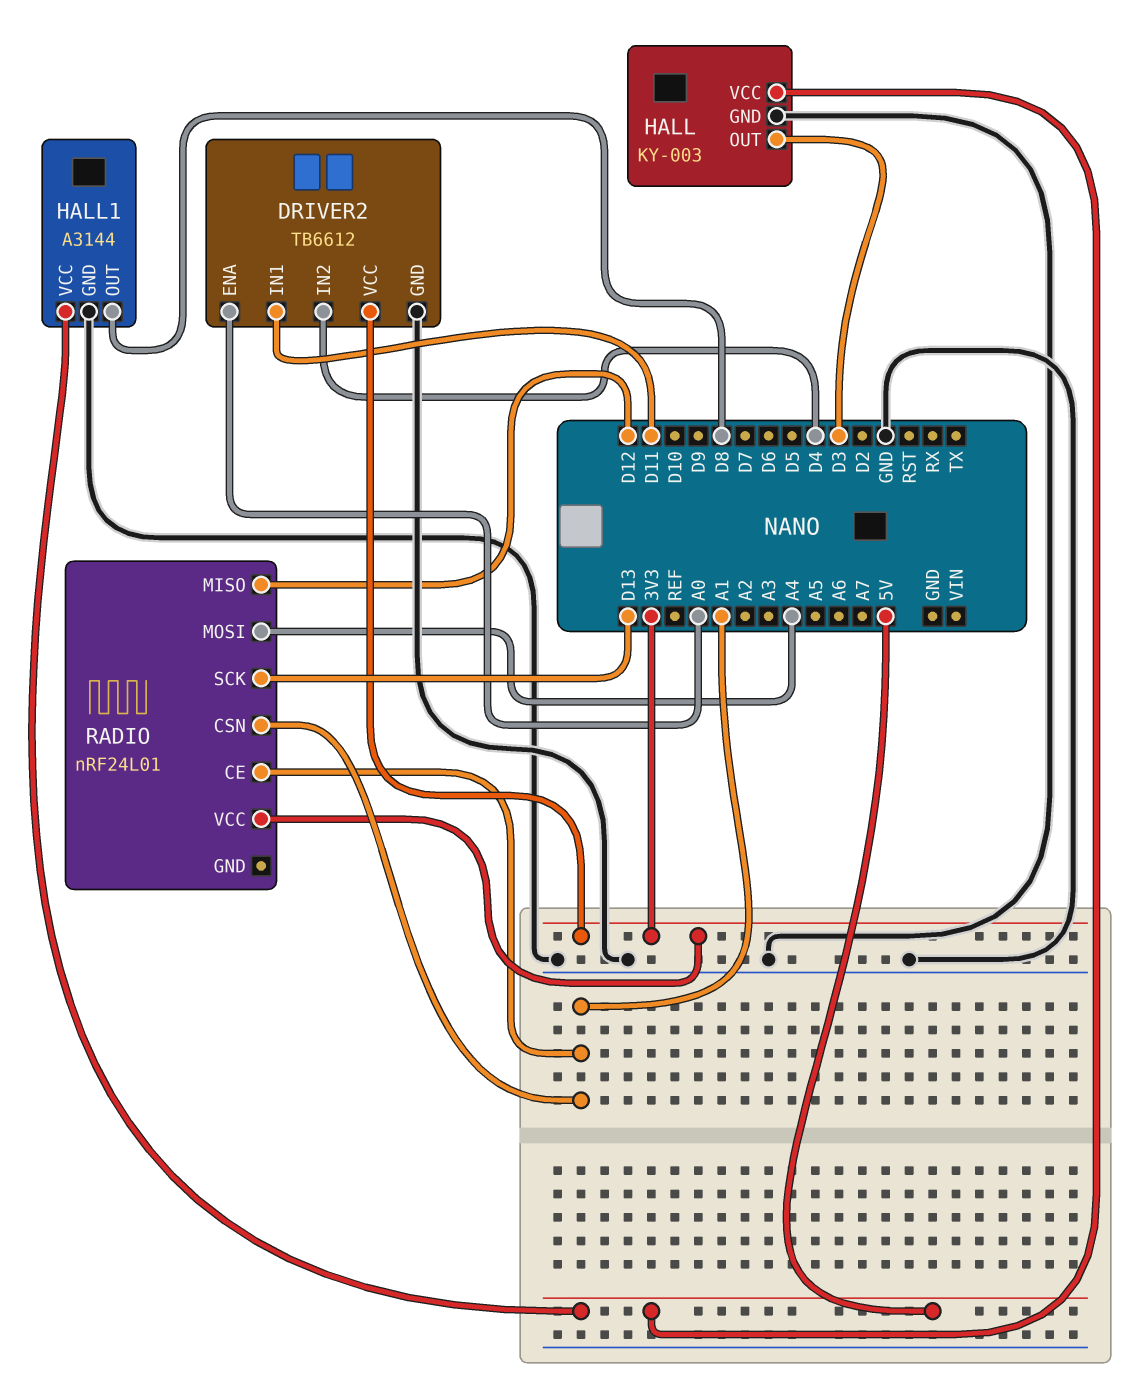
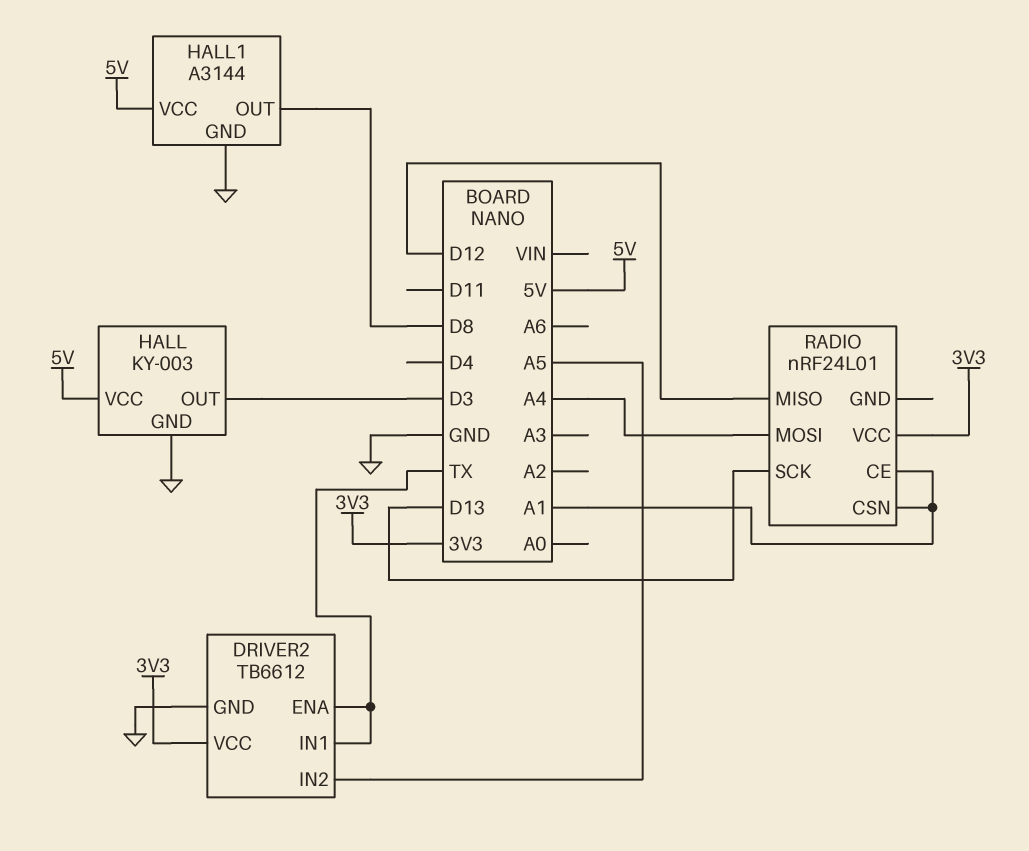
DRIVER2 pin ENA: A0 -> TX
DRIVER2 pin IN1: D11 -> TX
DRIVER2 pin IN2: D4 -> A5

